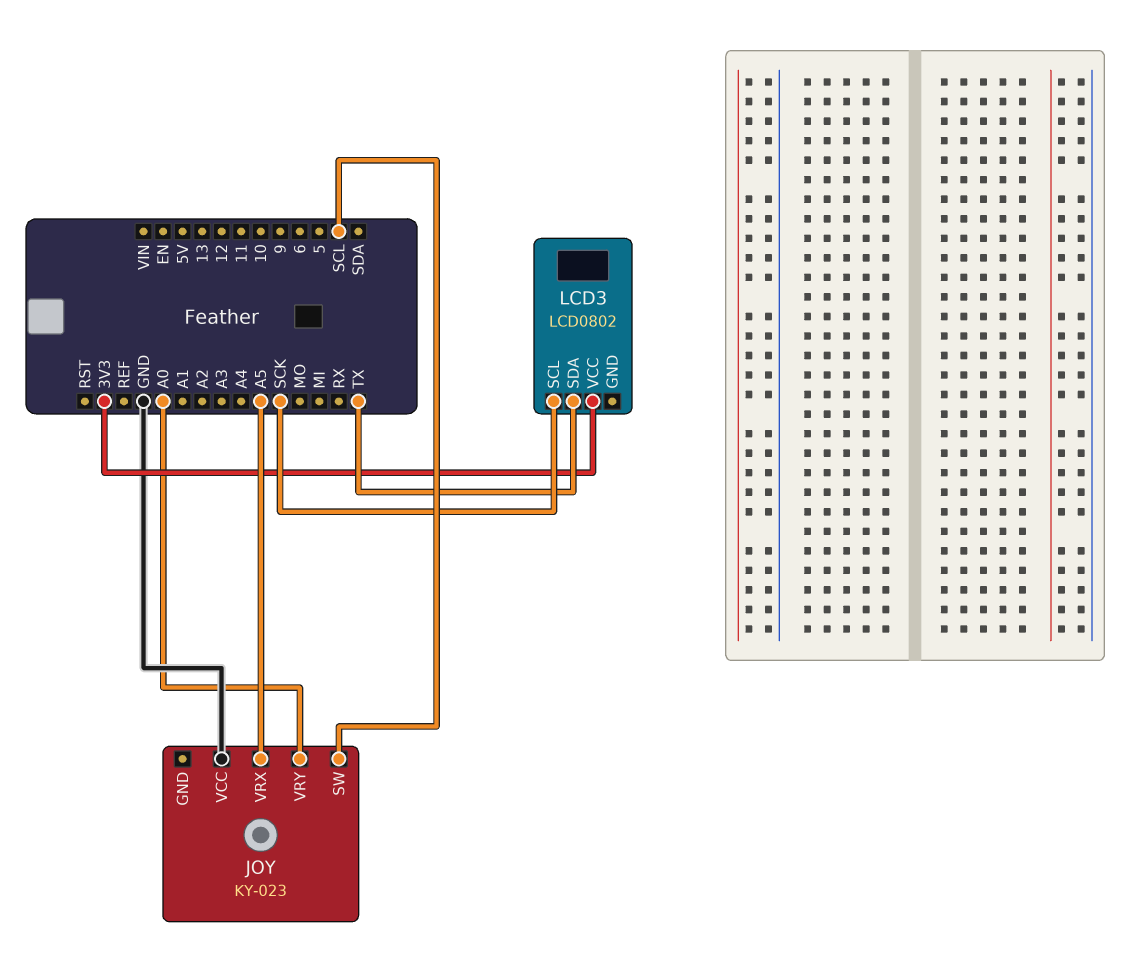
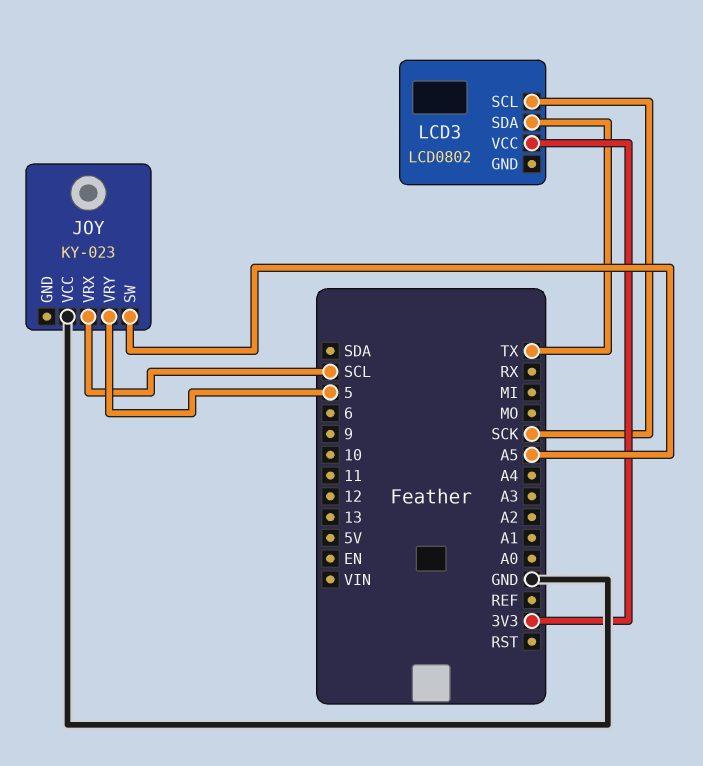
JOY pin SW: SCL -> A5
JOY pin VRX: A5 -> SCL
JOY pin VRY: A0 -> 5

